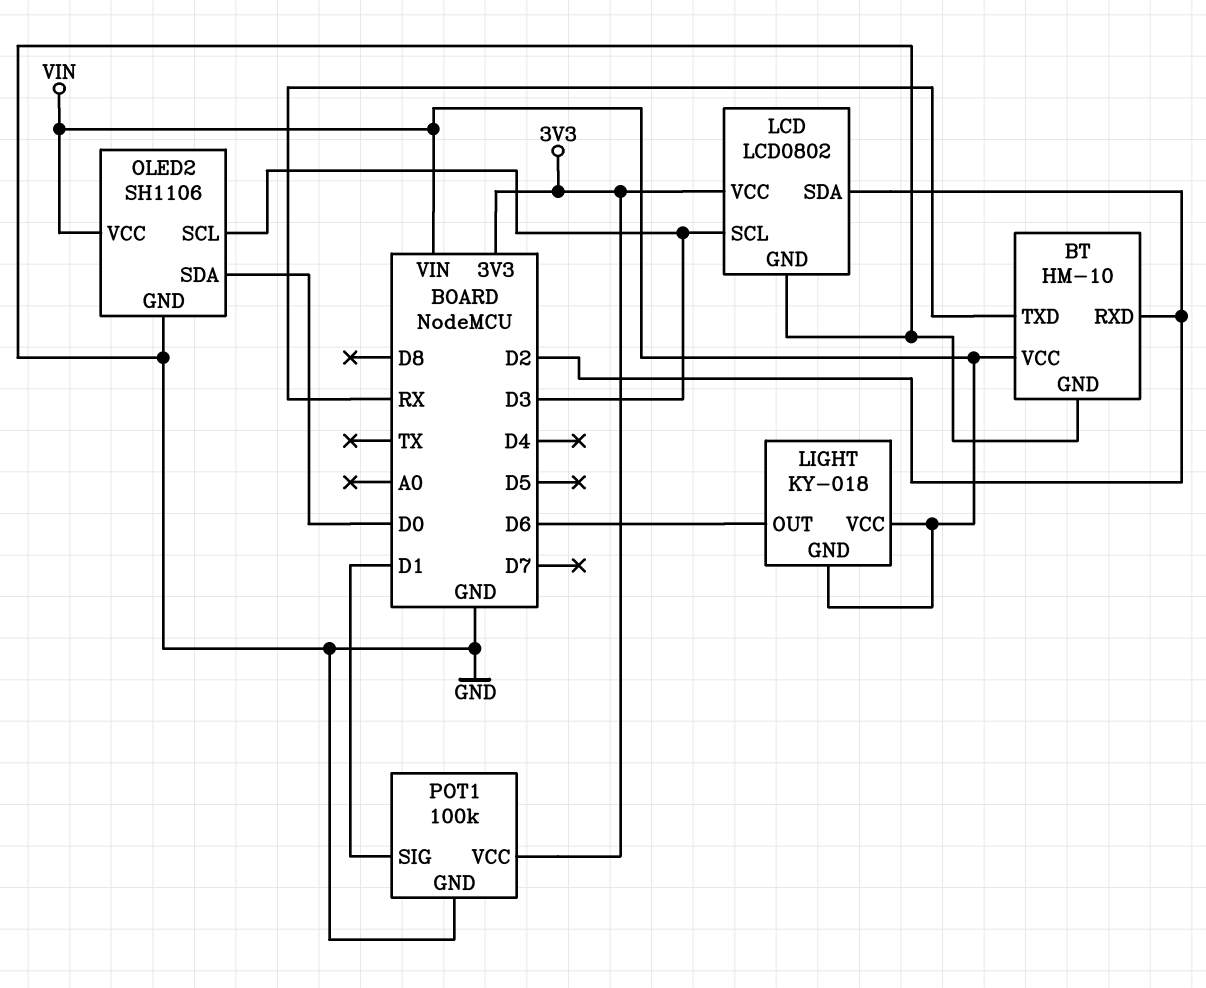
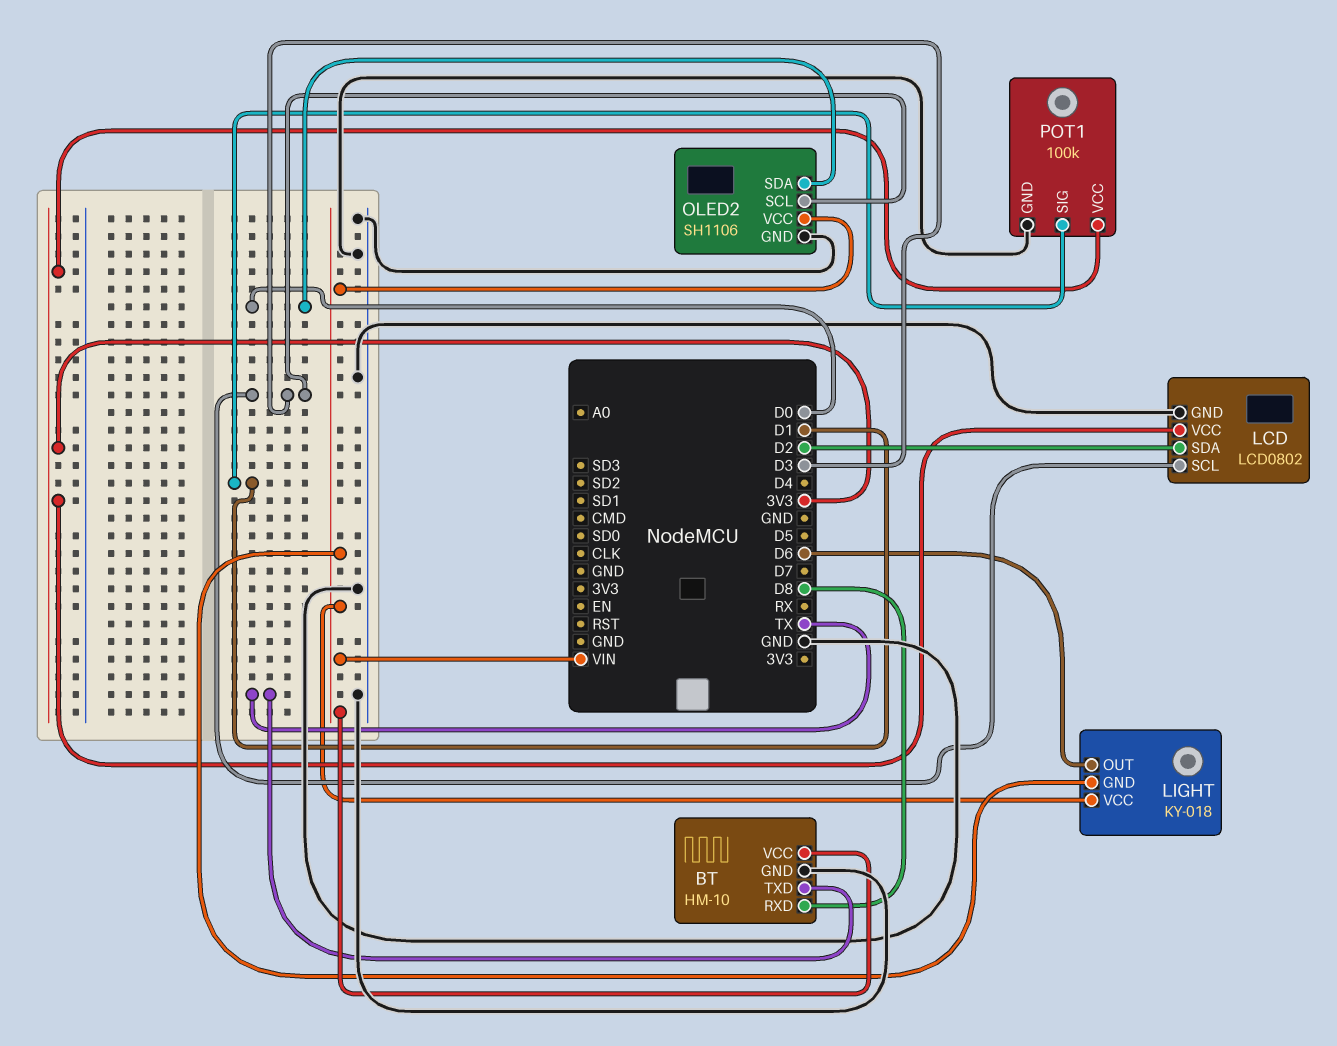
BT pin RXD: D2 -> D8
BT pin TXD: RX -> TX

